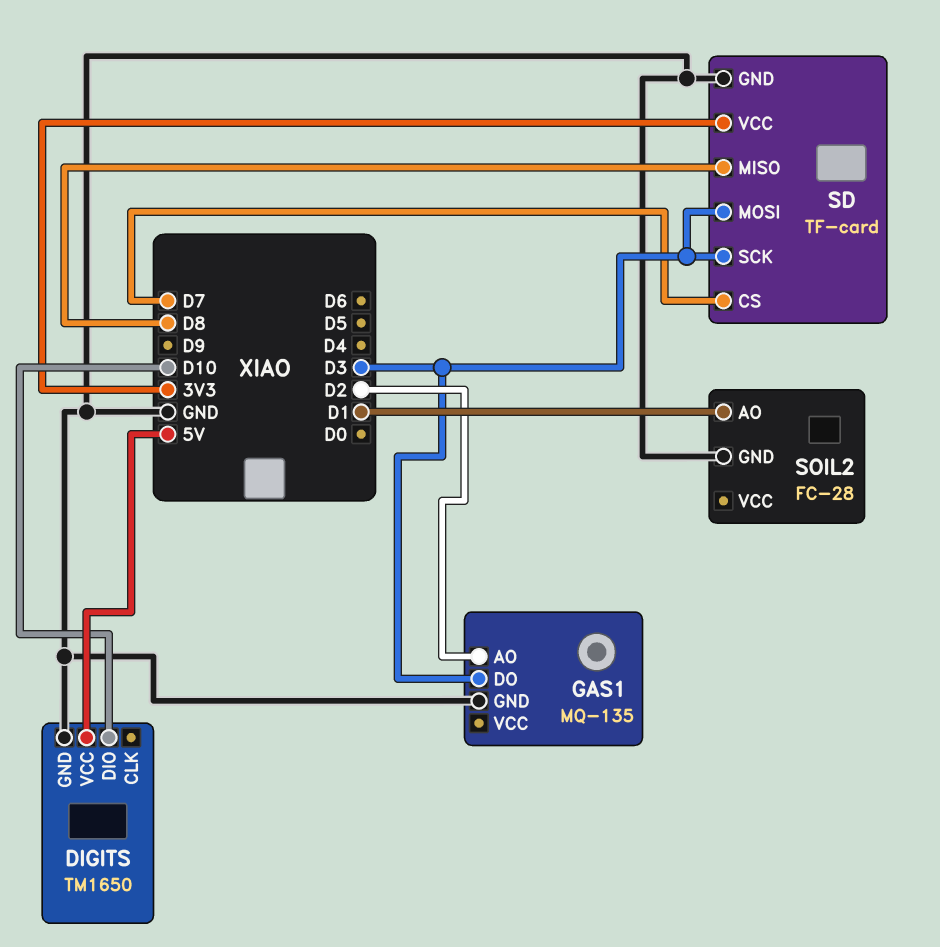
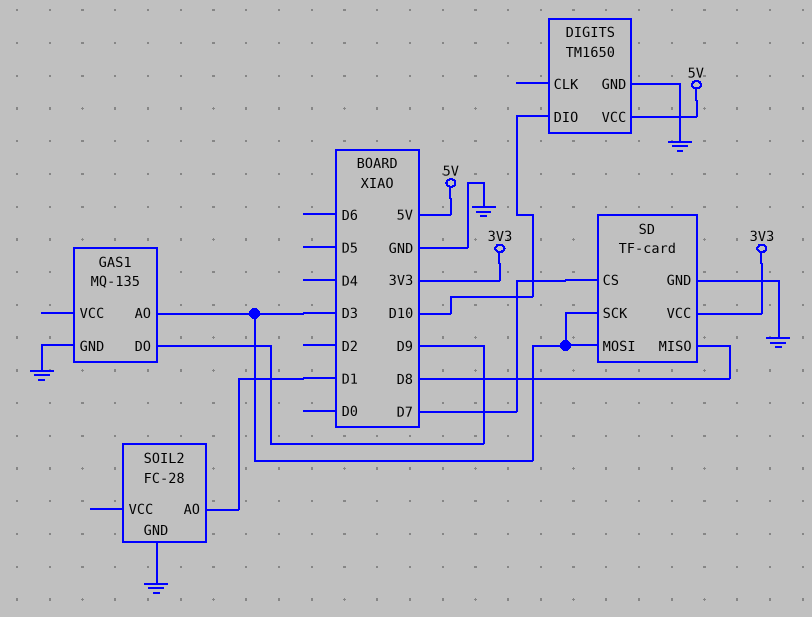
GAS1 pin AO: D2 -> D3
GAS1 pin DO: D3 -> D9

